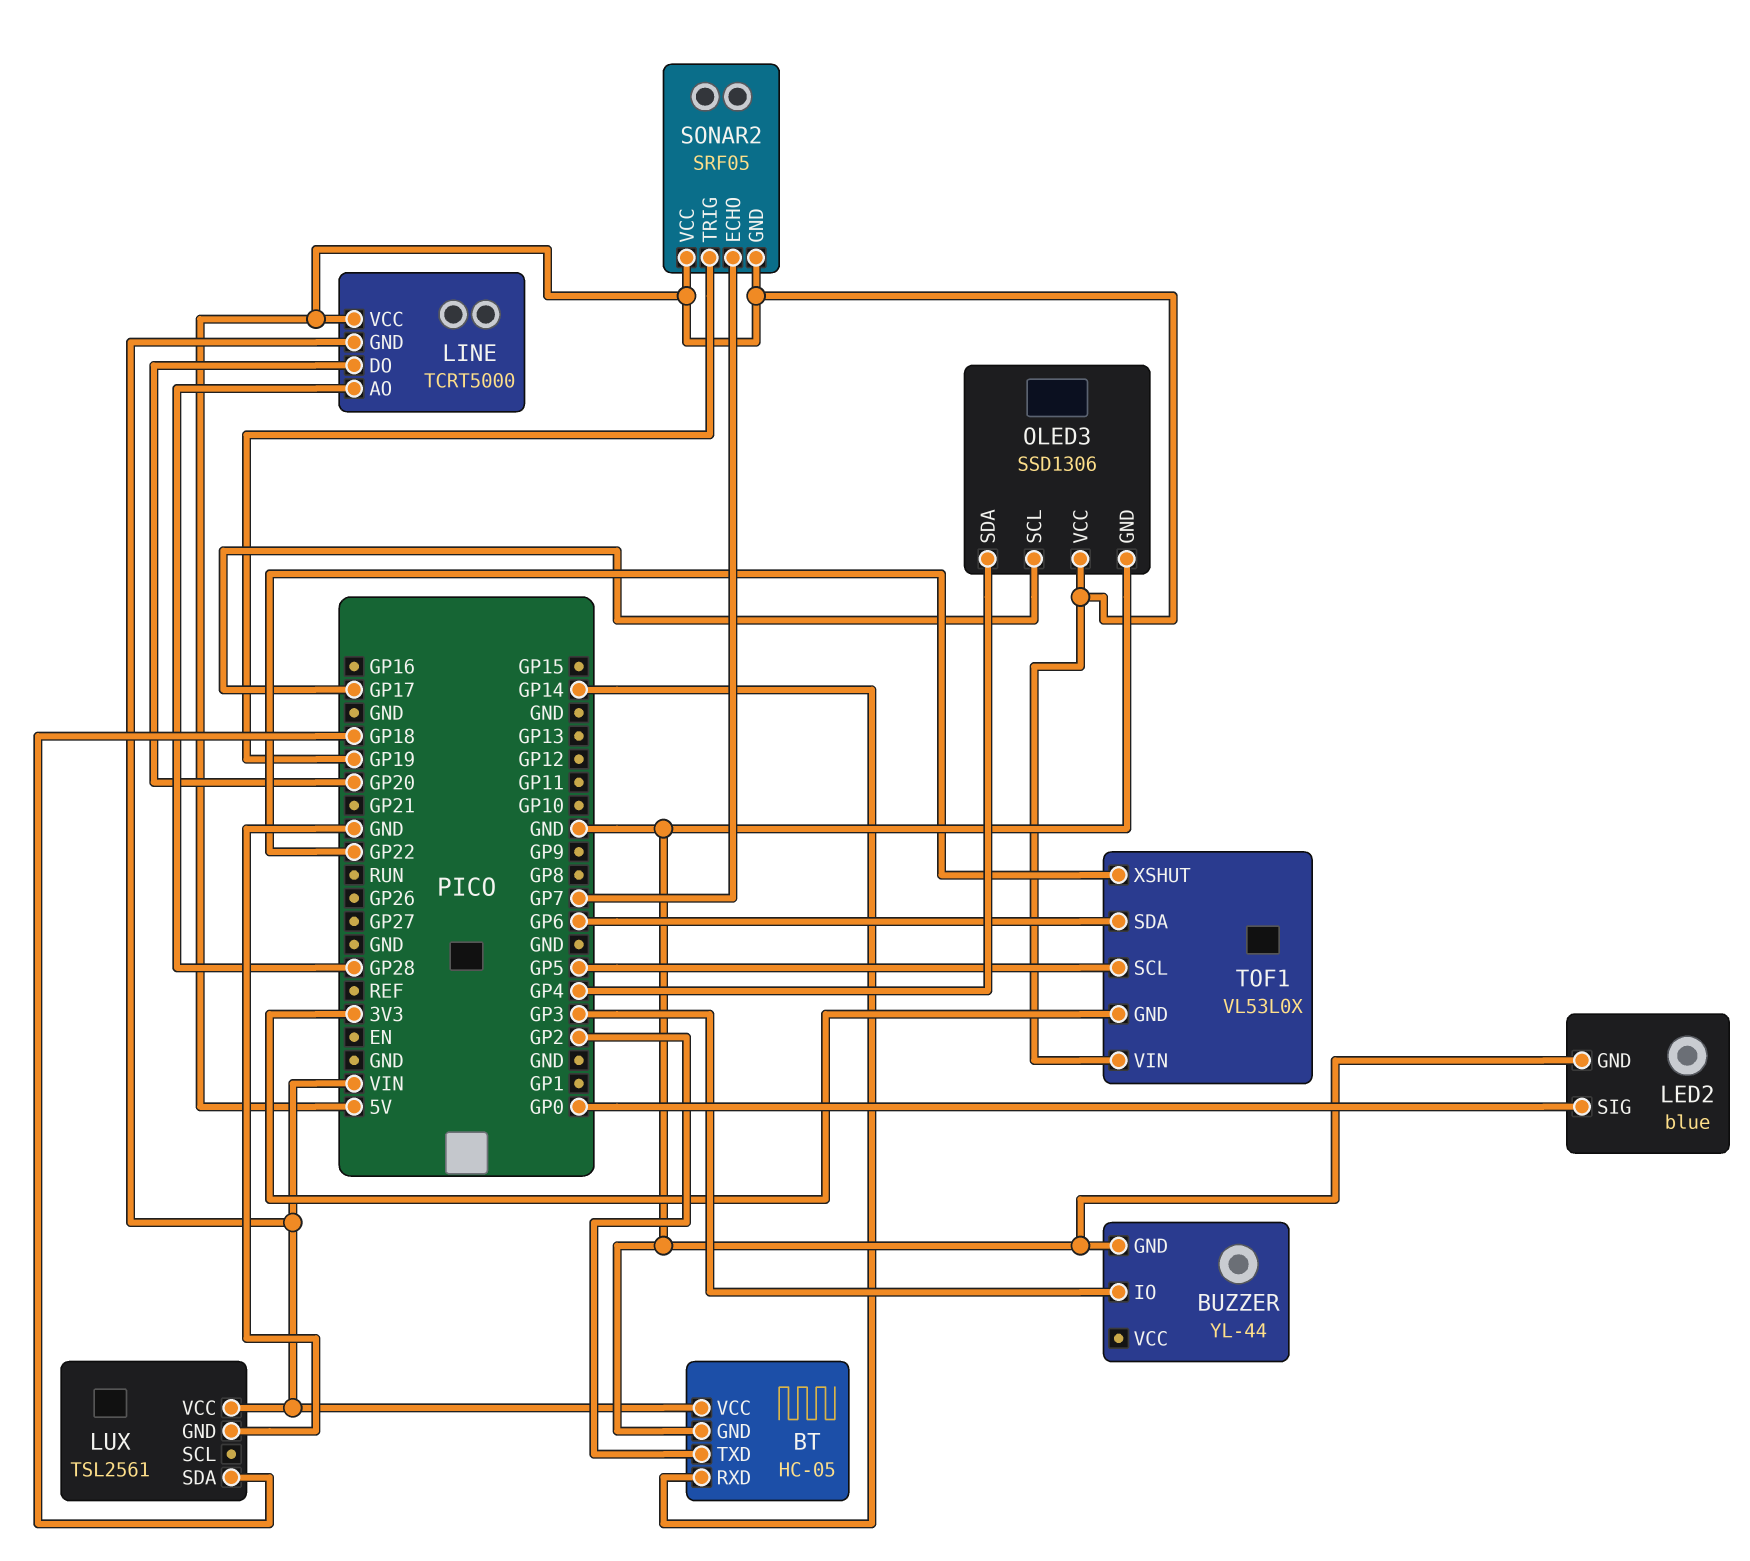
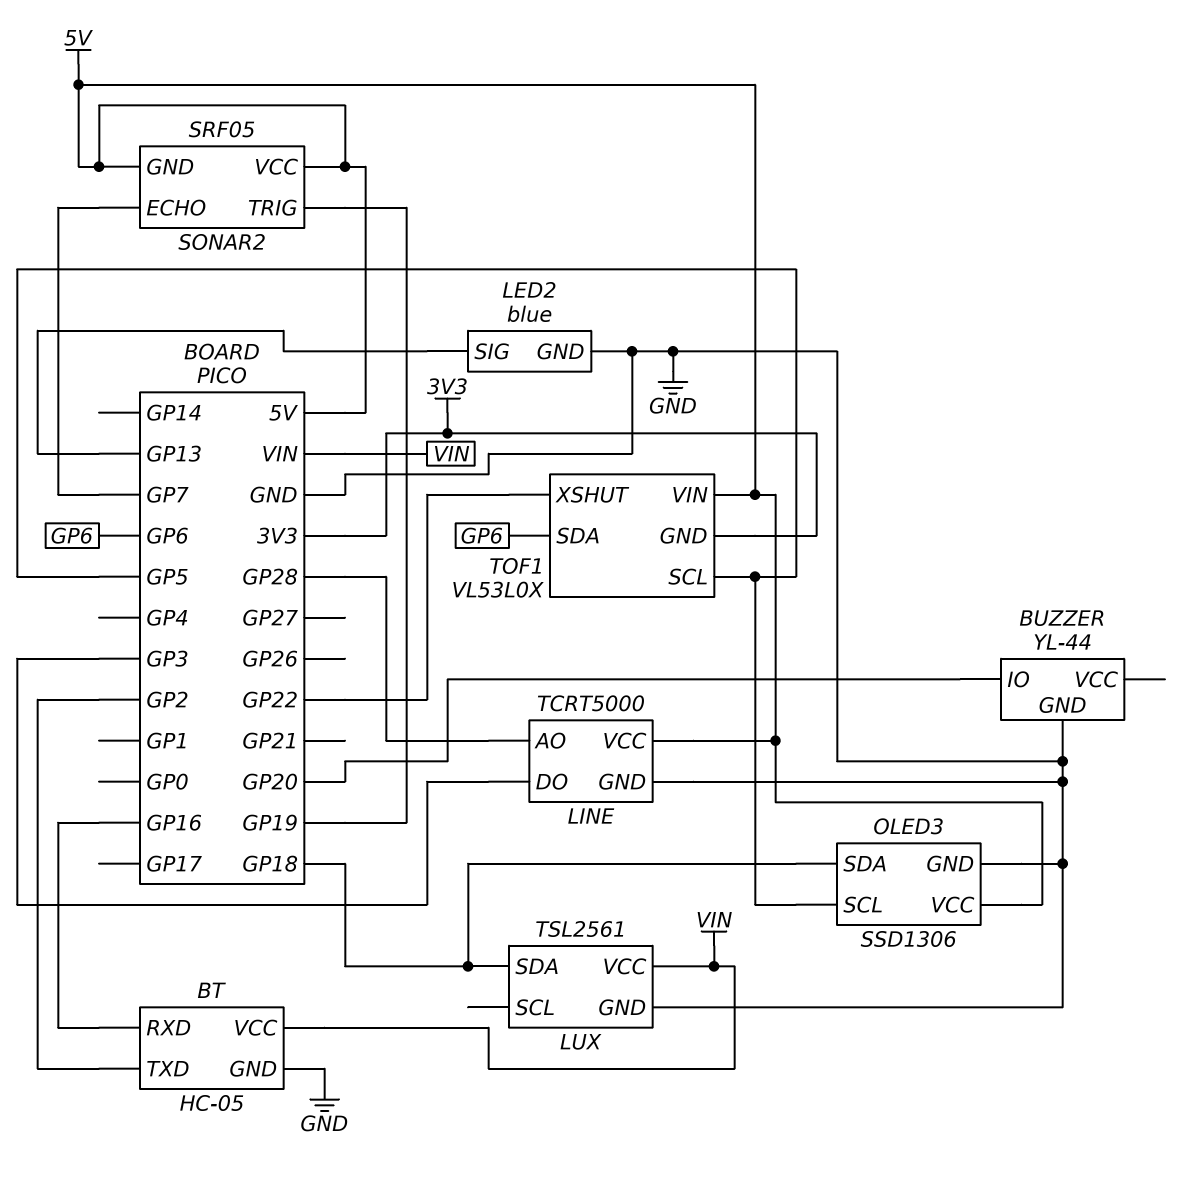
BT pin RXD: GP14 -> GP16
BUZZER pin IO: GP3 -> GP20
LED2 pin SIG: GP0 -> GP13
LINE pin DO: GP20 -> GP3
LINE pin GND: VIN -> GND
OLED3 pin SCL: GP17 -> GP5
OLED3 pin SDA: GP4 -> GP18

